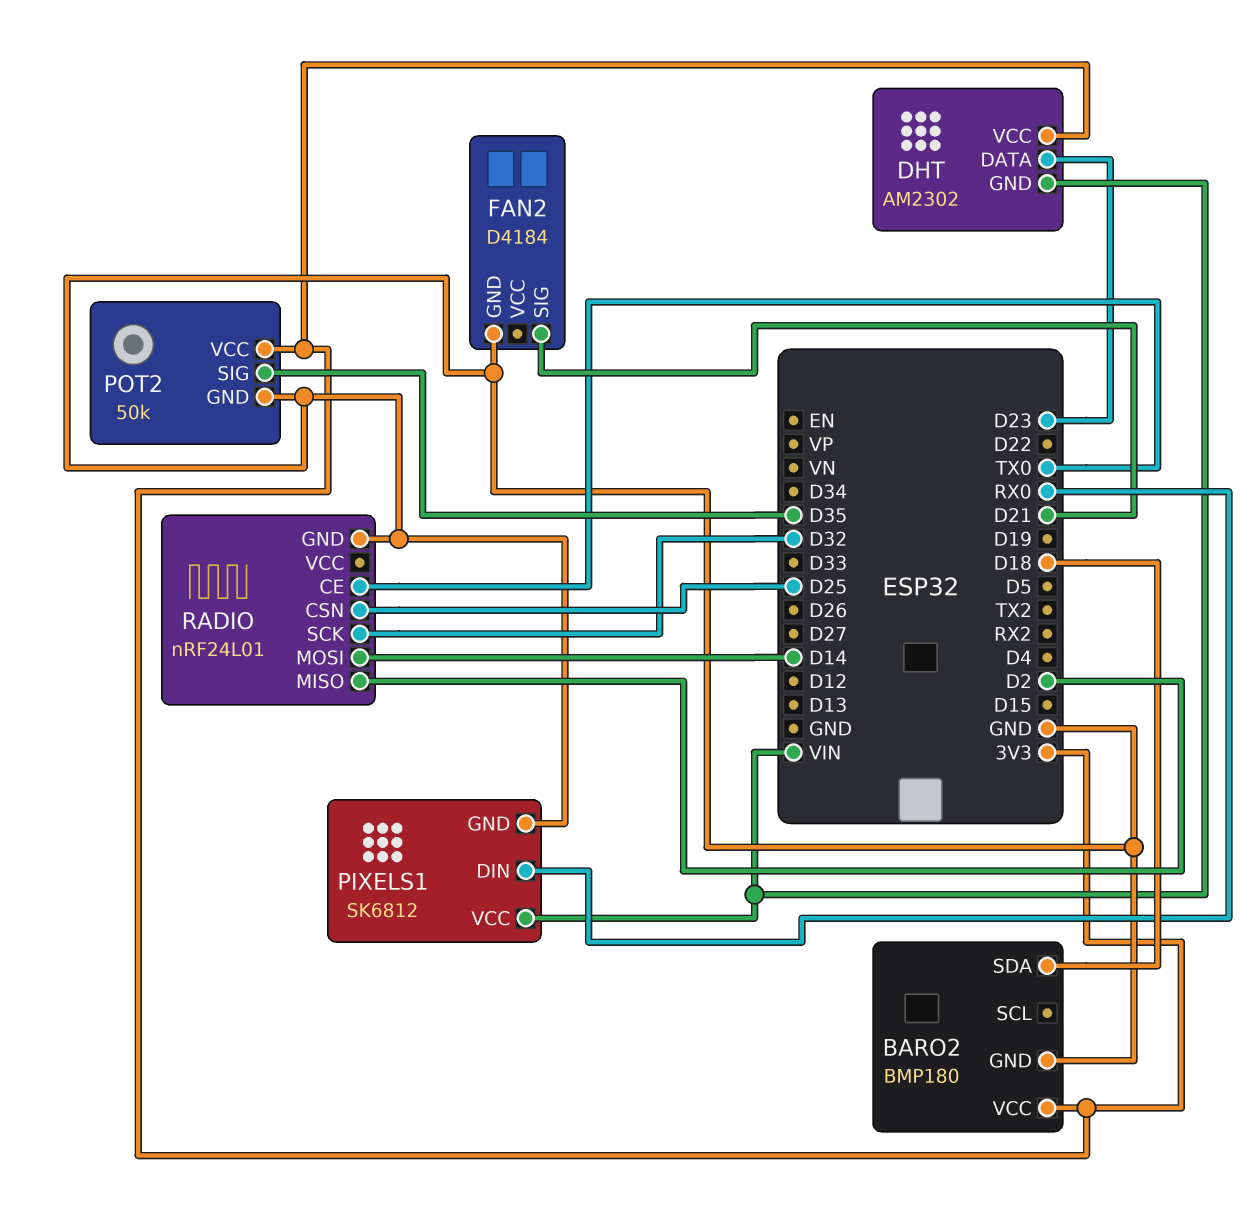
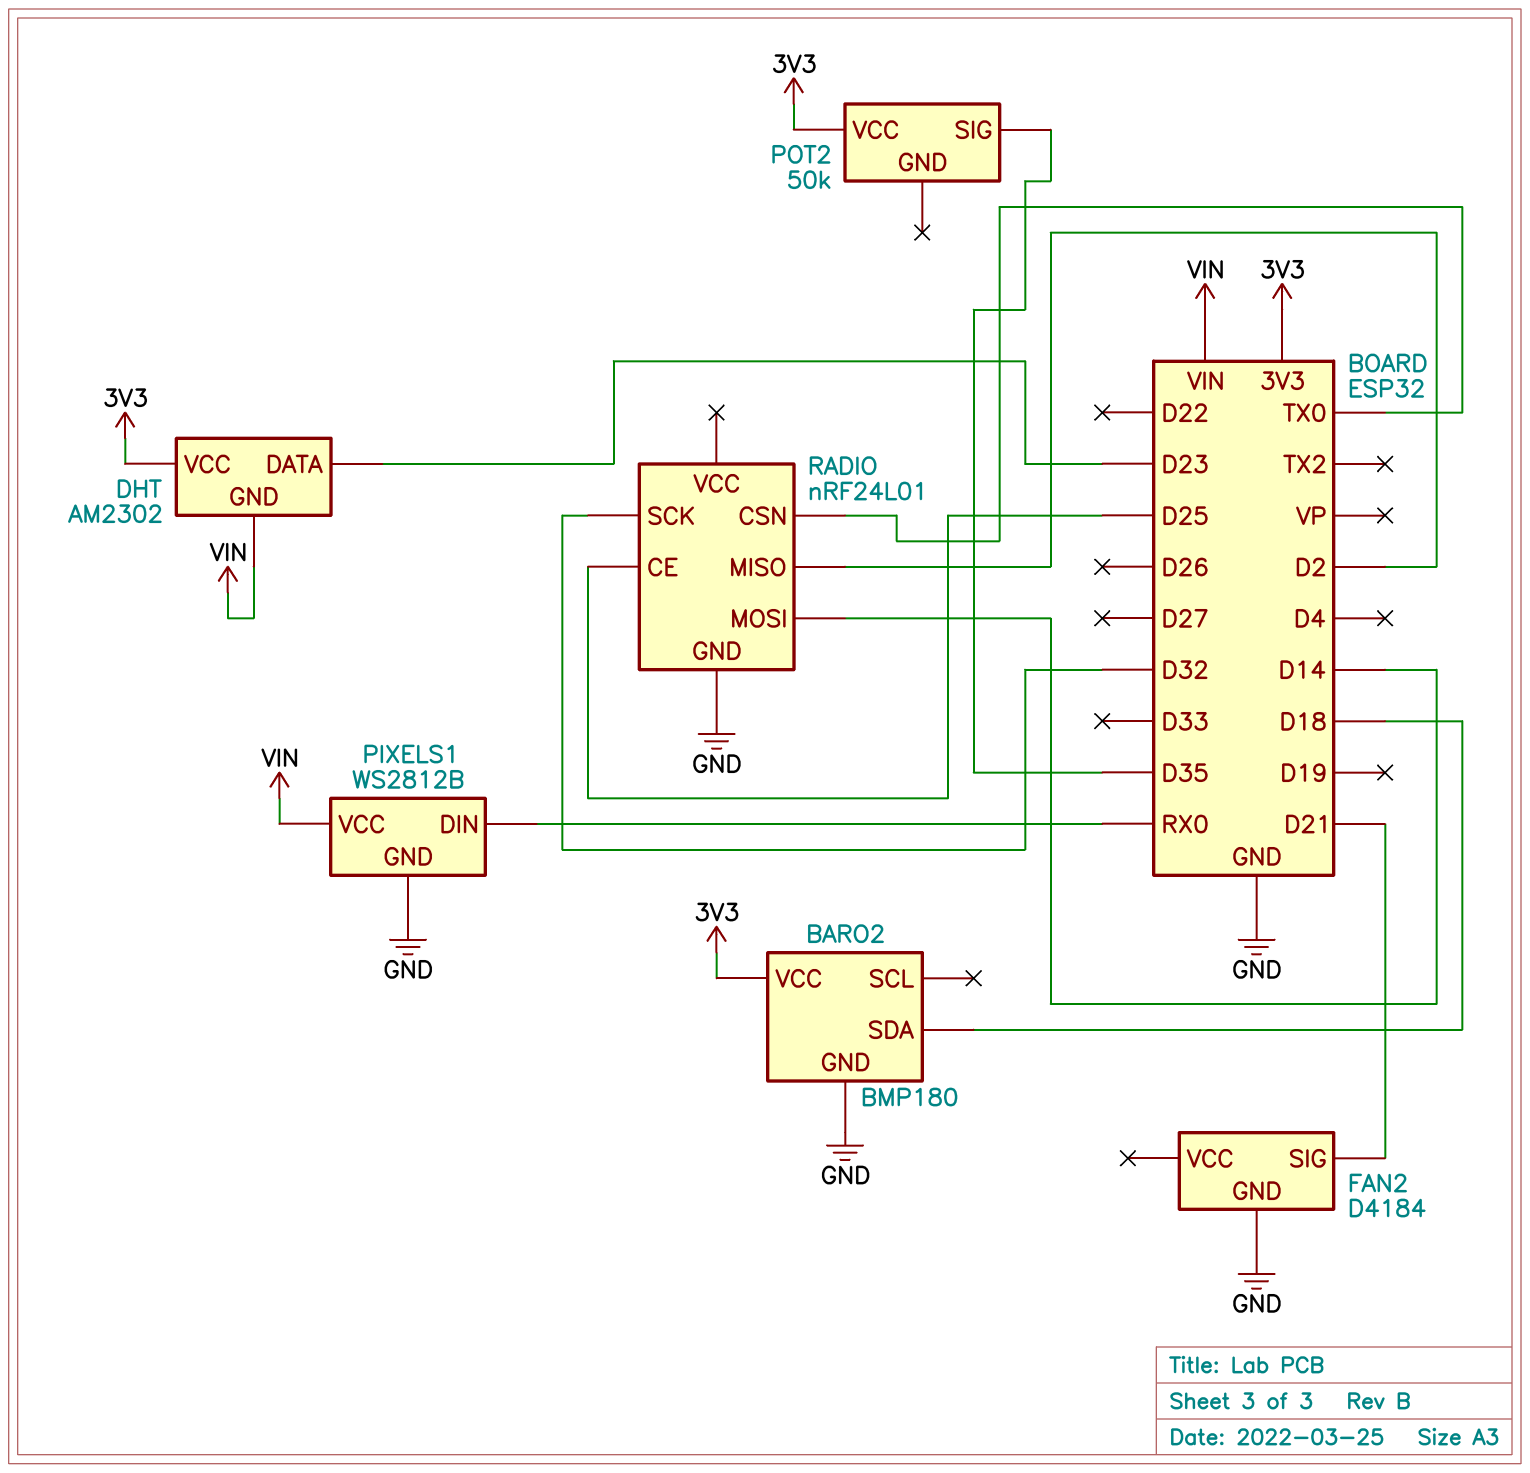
PIXELS1: SK6812 -> WS2812B
POT2 pin GND: GND -> none
RADIO pin CE: TX0 -> D25
RADIO pin CSN: D25 -> TX0

